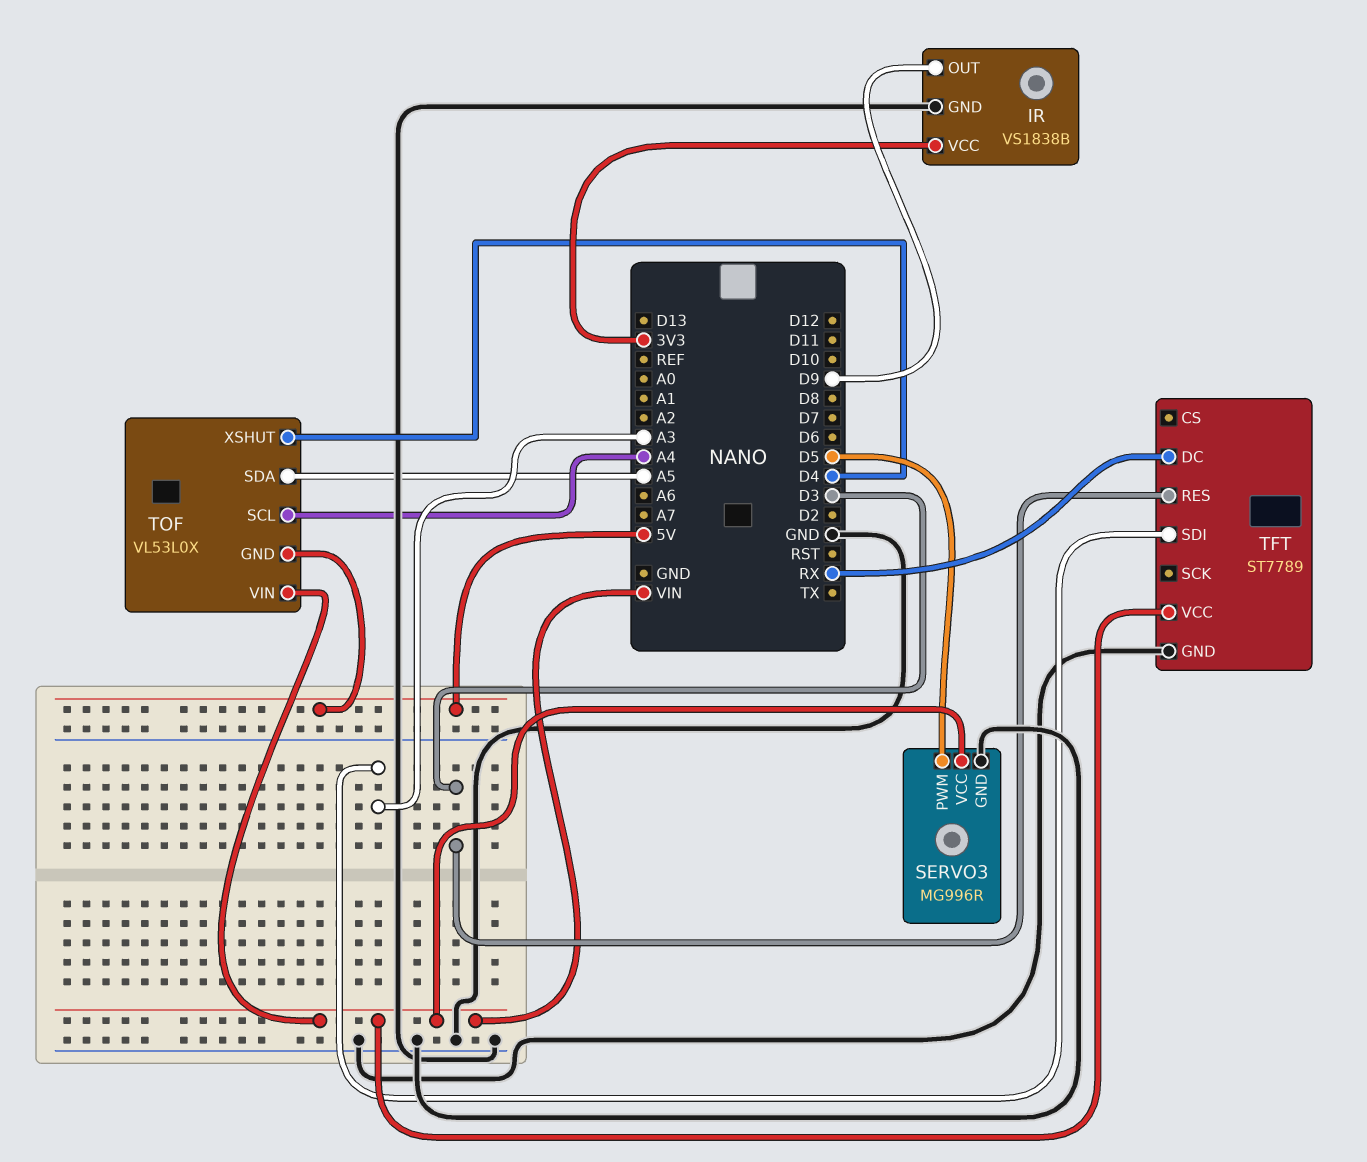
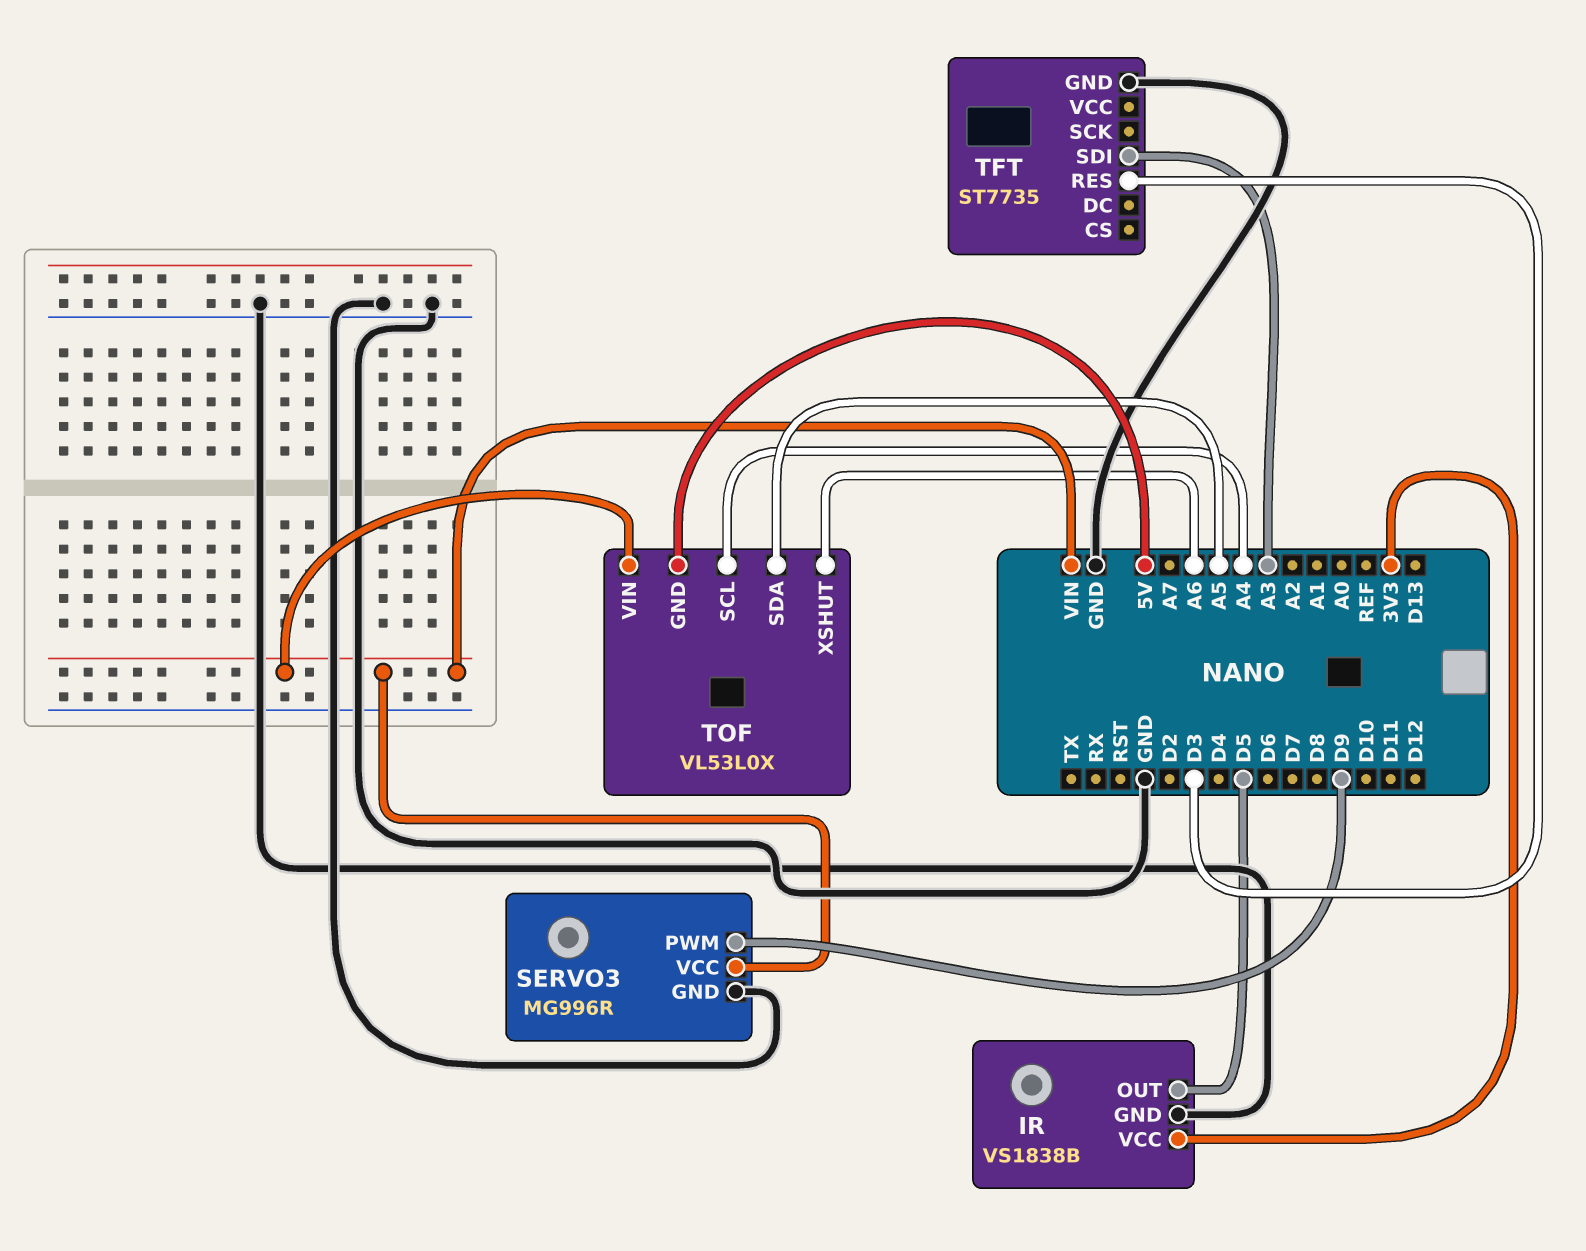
IR pin OUT: D9 -> D5
SERVO3 pin PWM: D5 -> D9
TFT: ST7789 -> ST7735
TFT pin DC: RX -> none
TFT pin VCC: VIN -> none
TOF pin XSHUT: D4 -> A6

